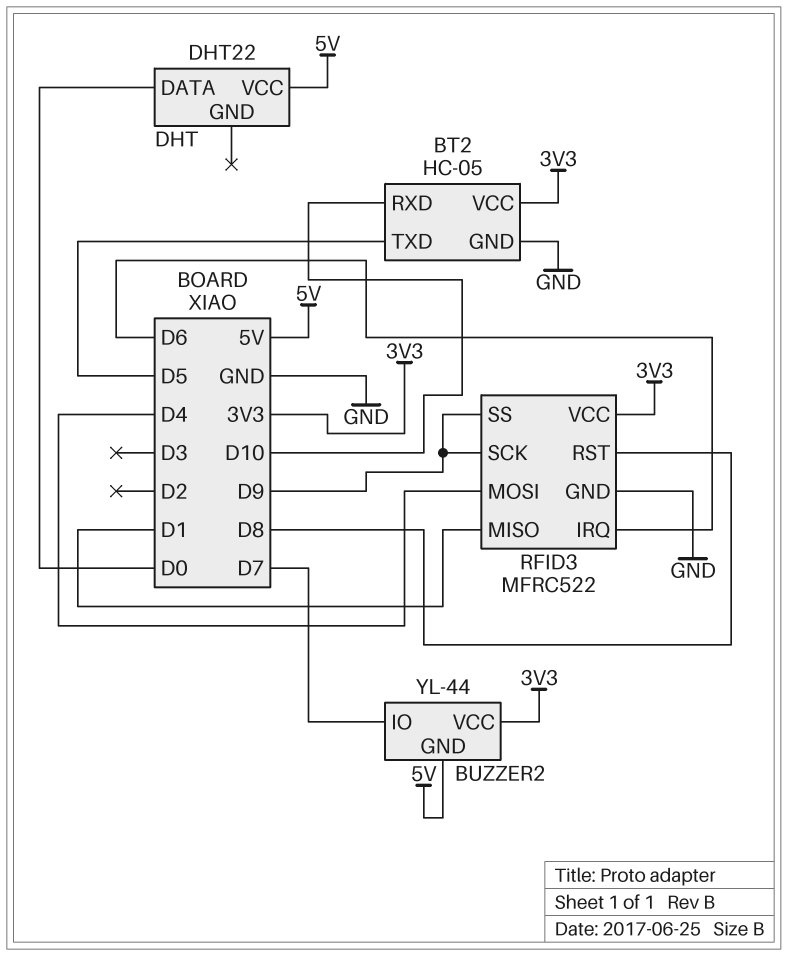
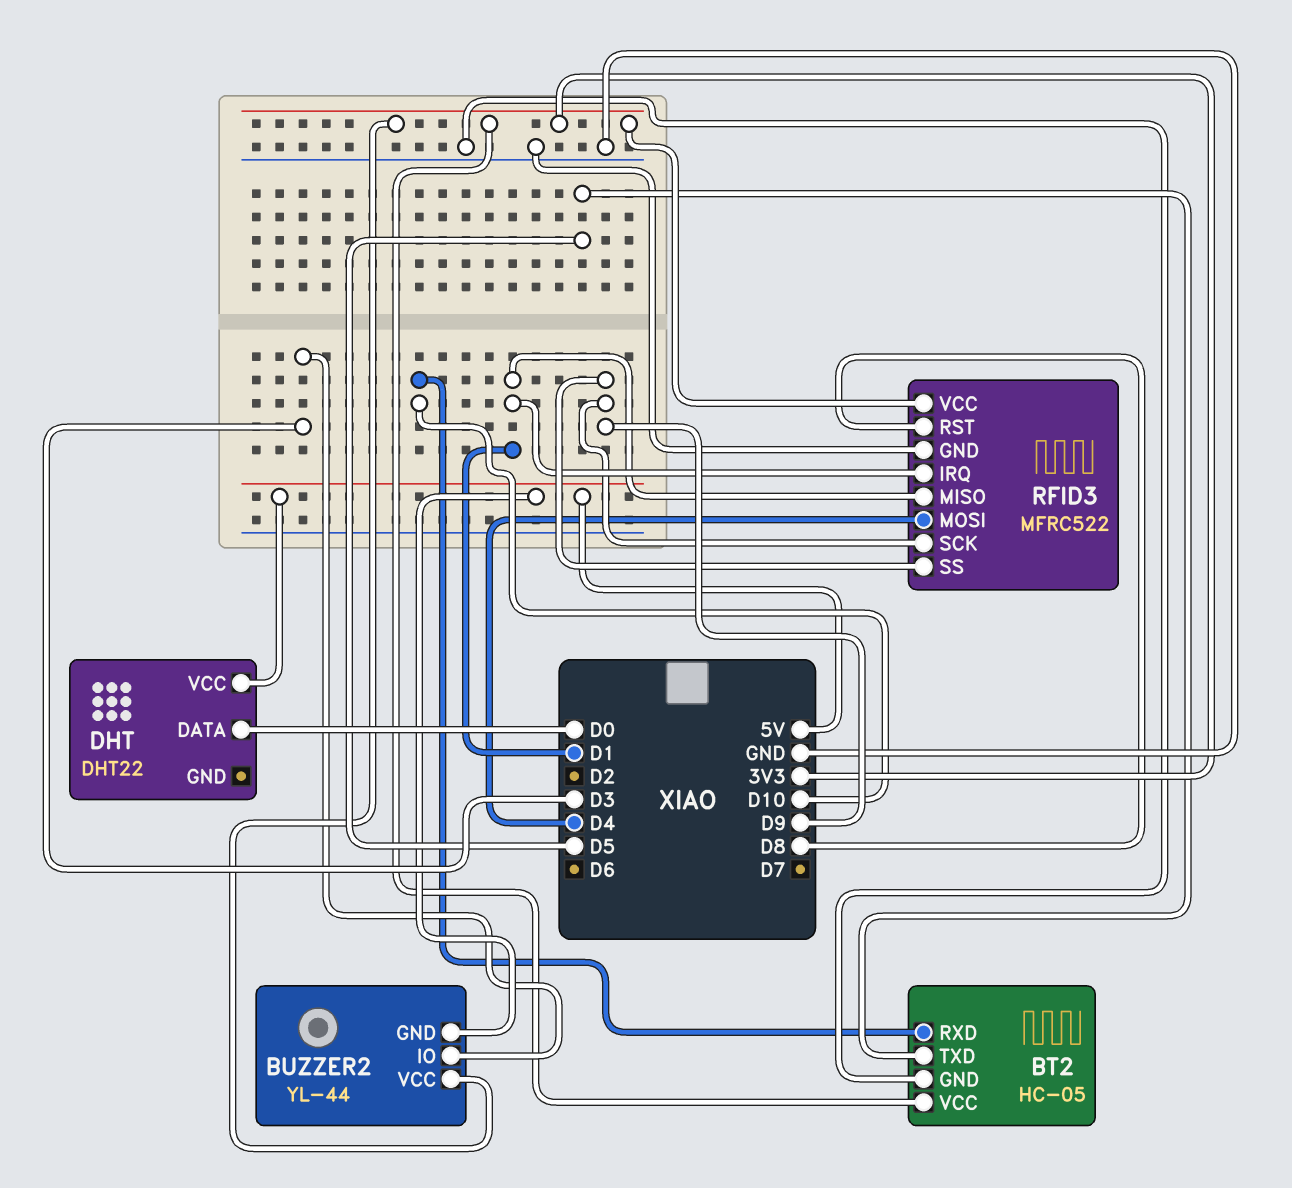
BUZZER2 pin IO: D7 -> D3
RFID3 pin IRQ: D6 -> D1

